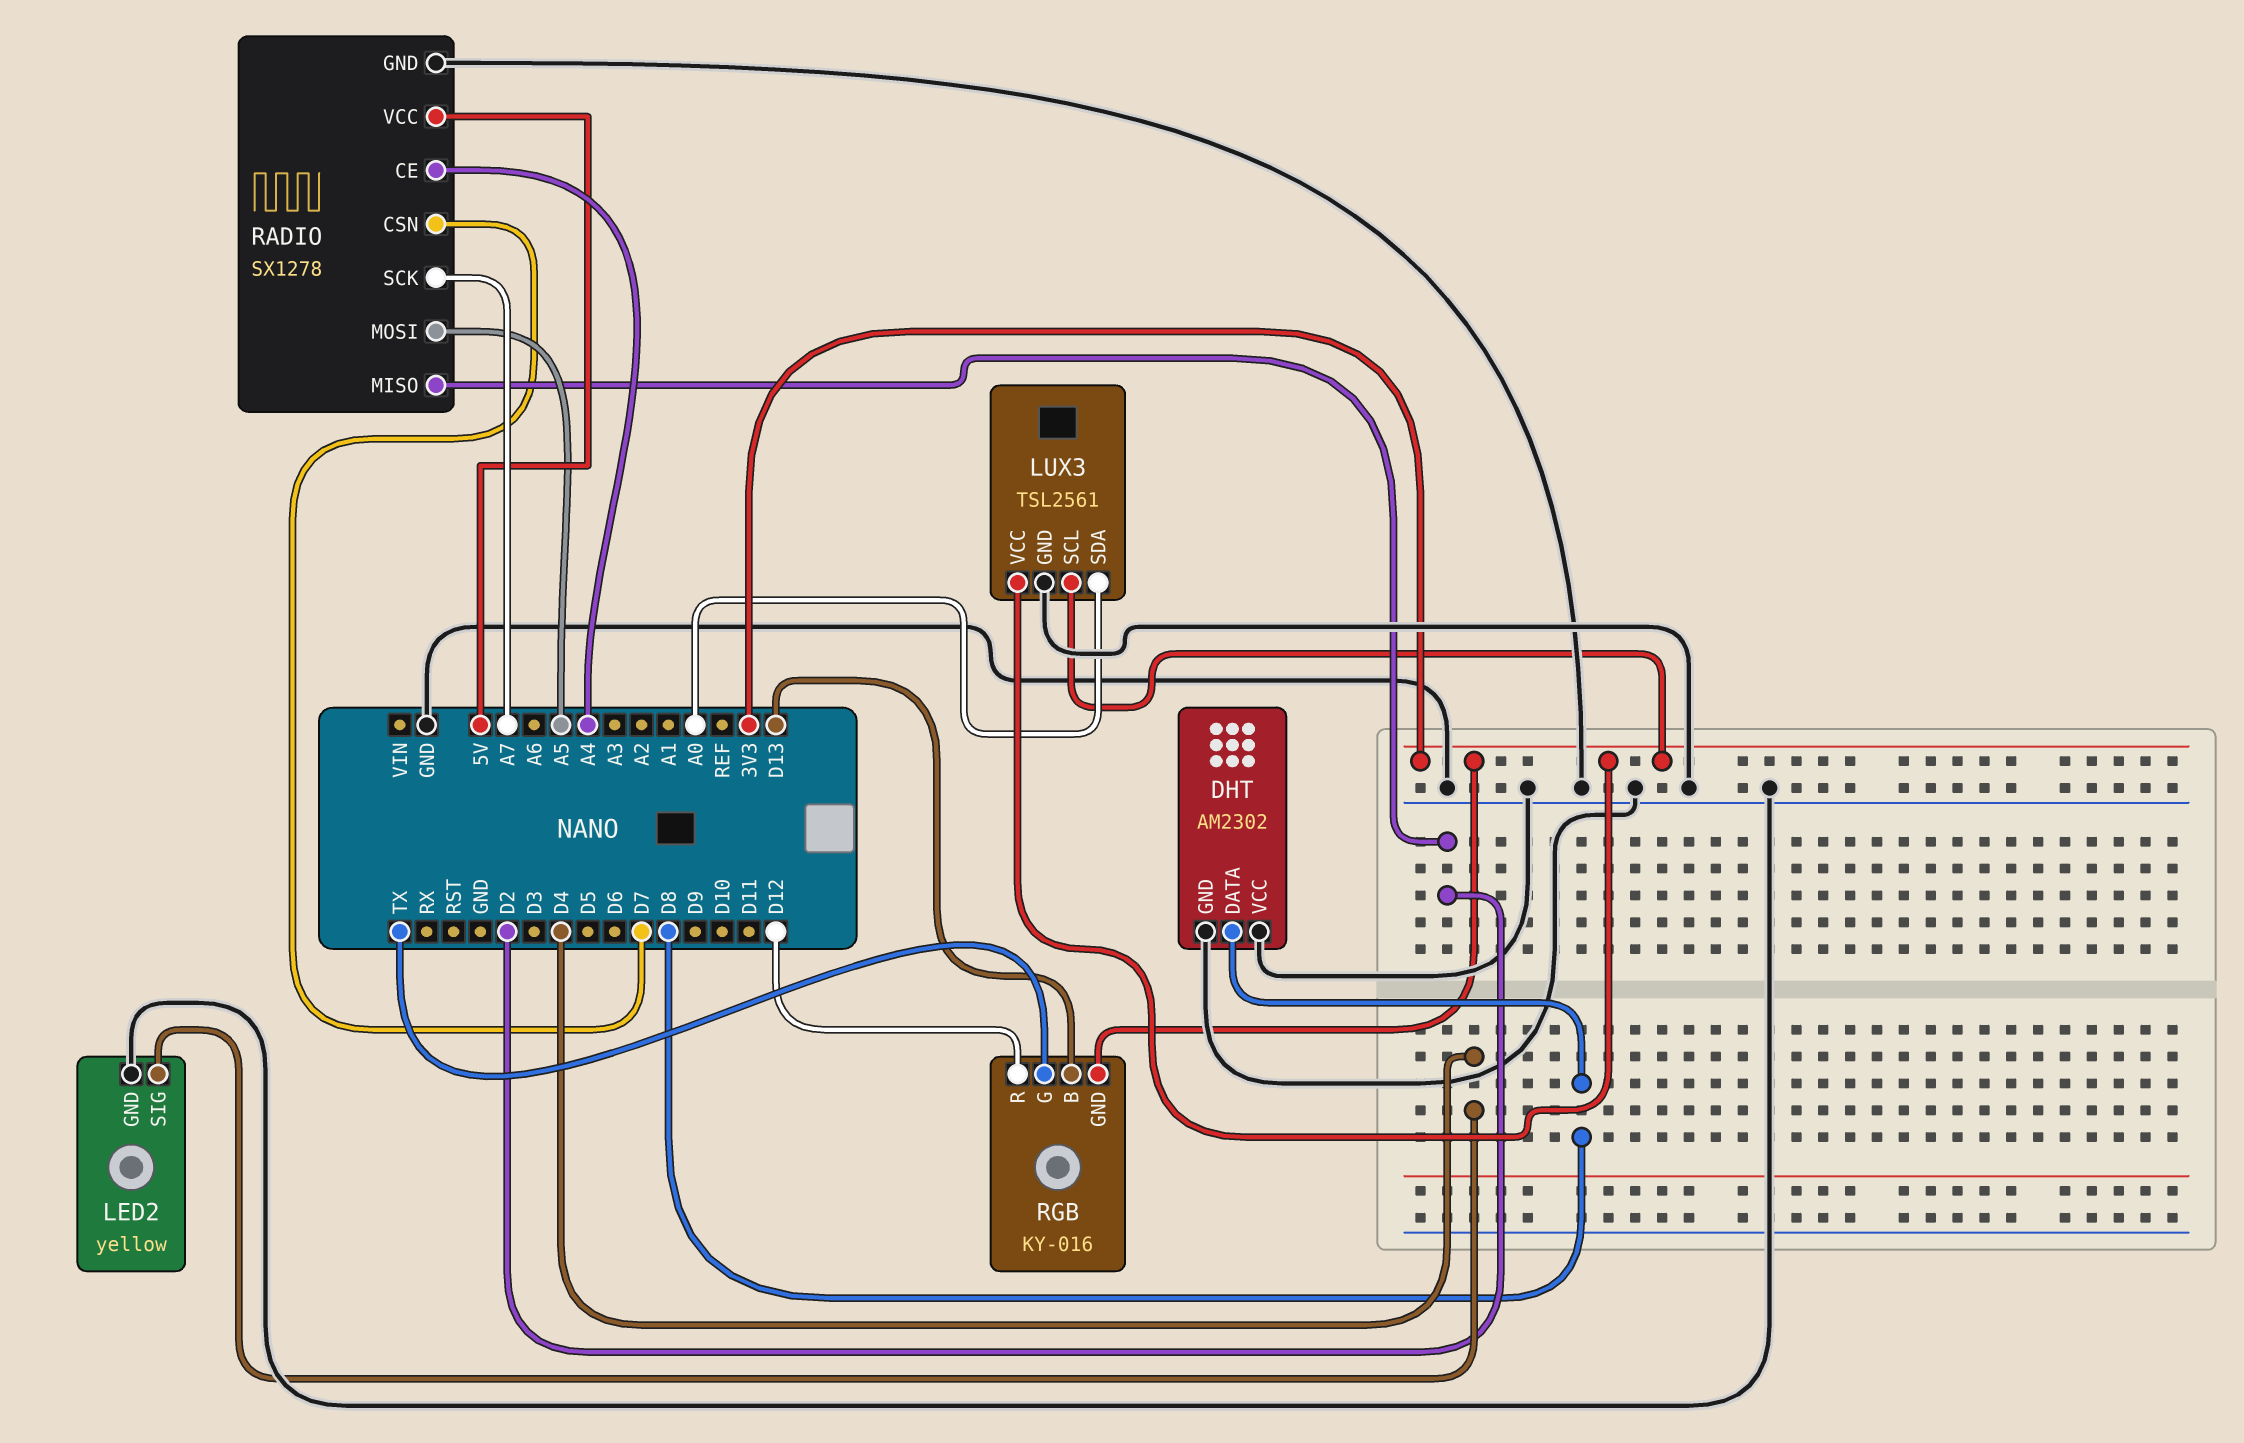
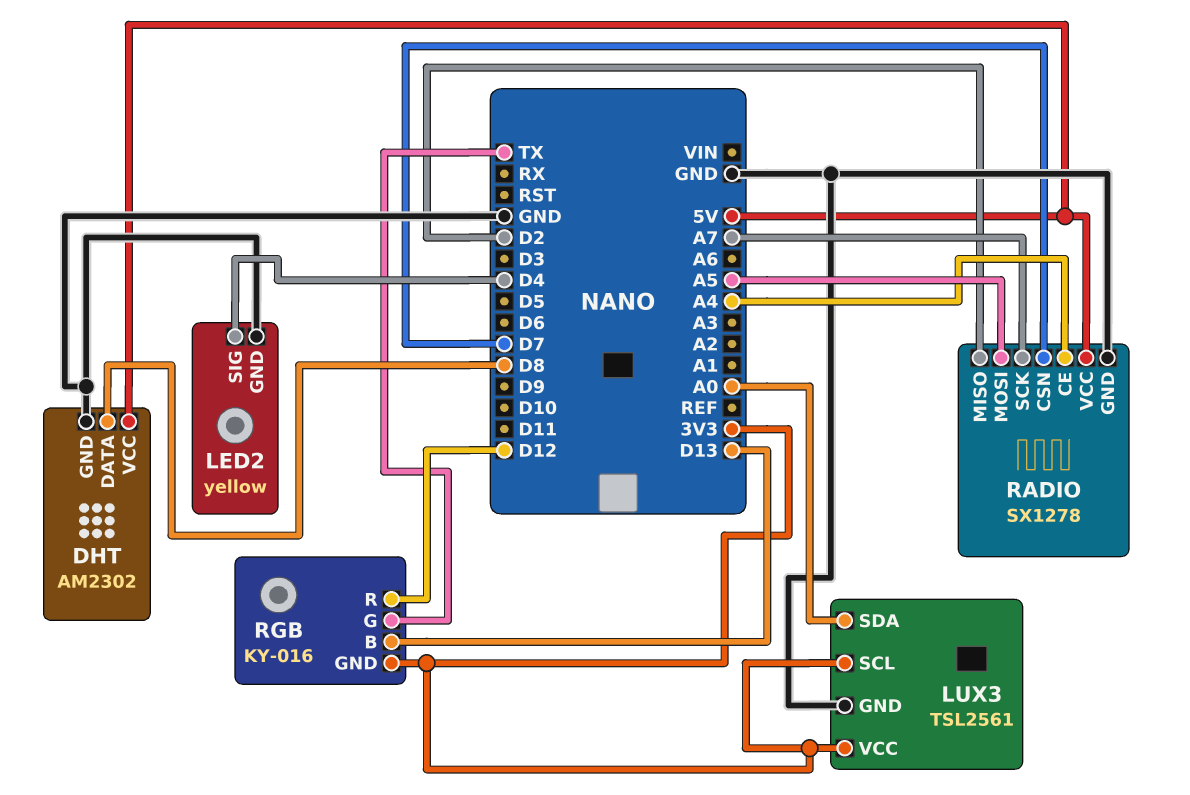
DHT pin VCC: GND -> 5V

